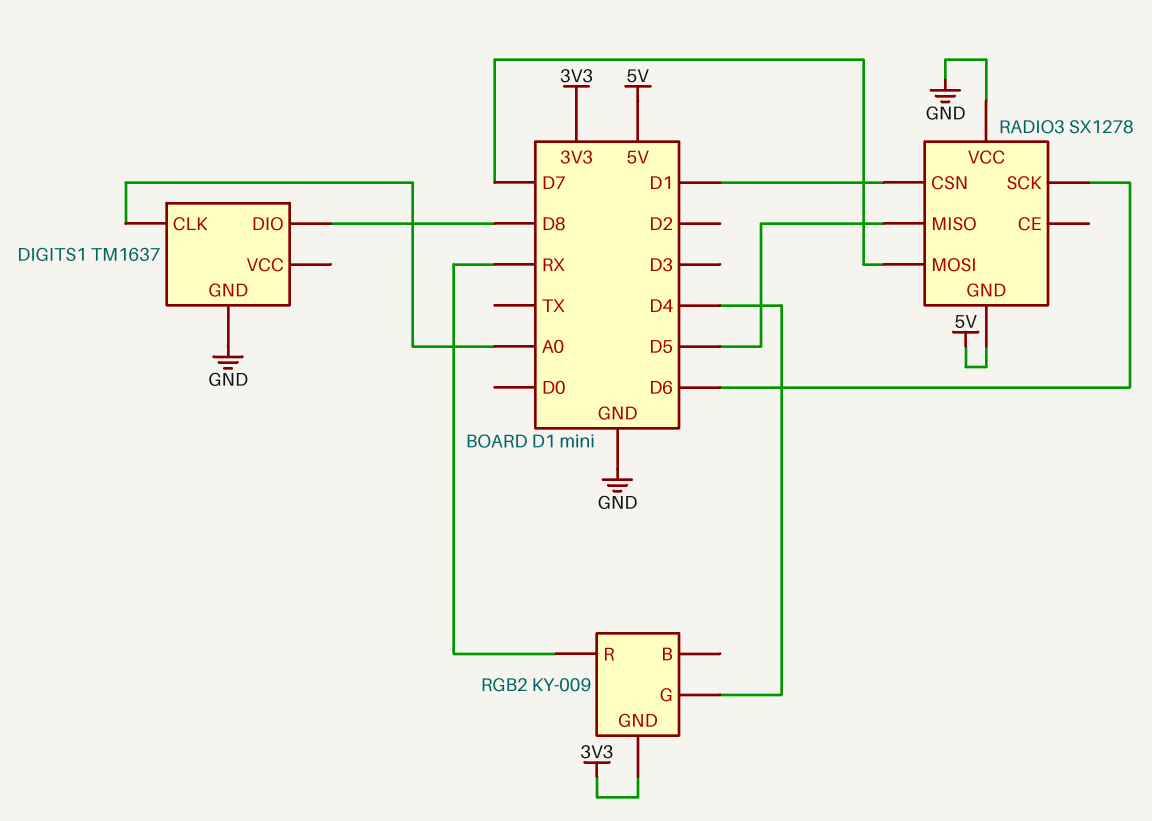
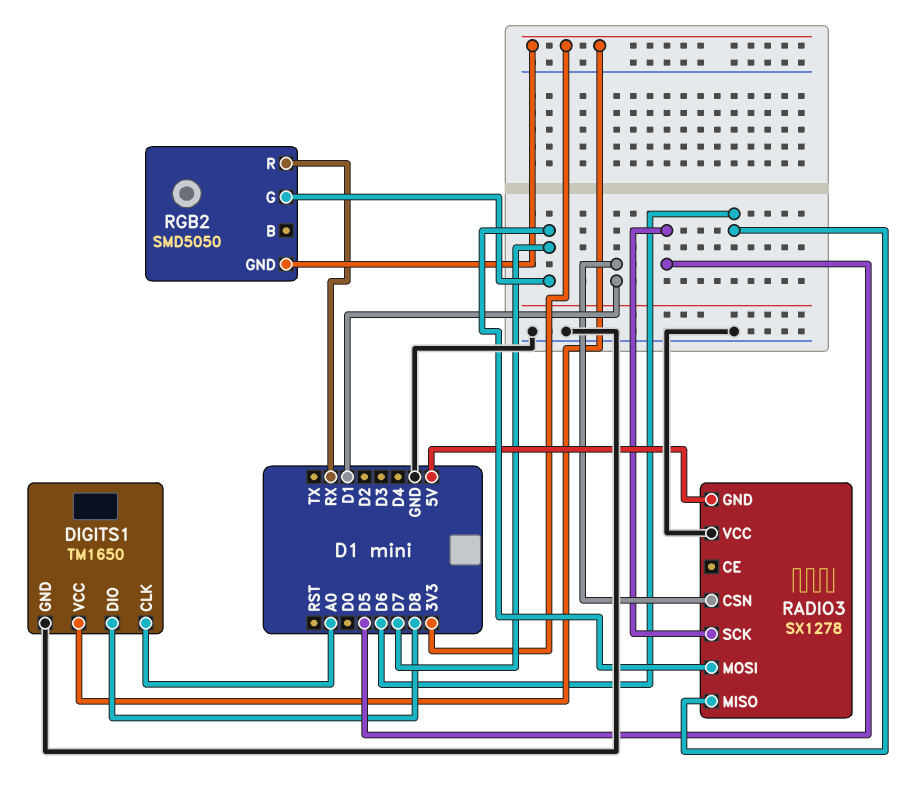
DIGITS1: TM1637 -> TM1650
DIGITS1 pin VCC: none -> 3V3
RADIO3 pin MISO: D5 -> D6
RADIO3 pin SCK: D6 -> D5
RGB2: KY-009 -> SMD5050
RGB2 pin G: D4 -> D7

